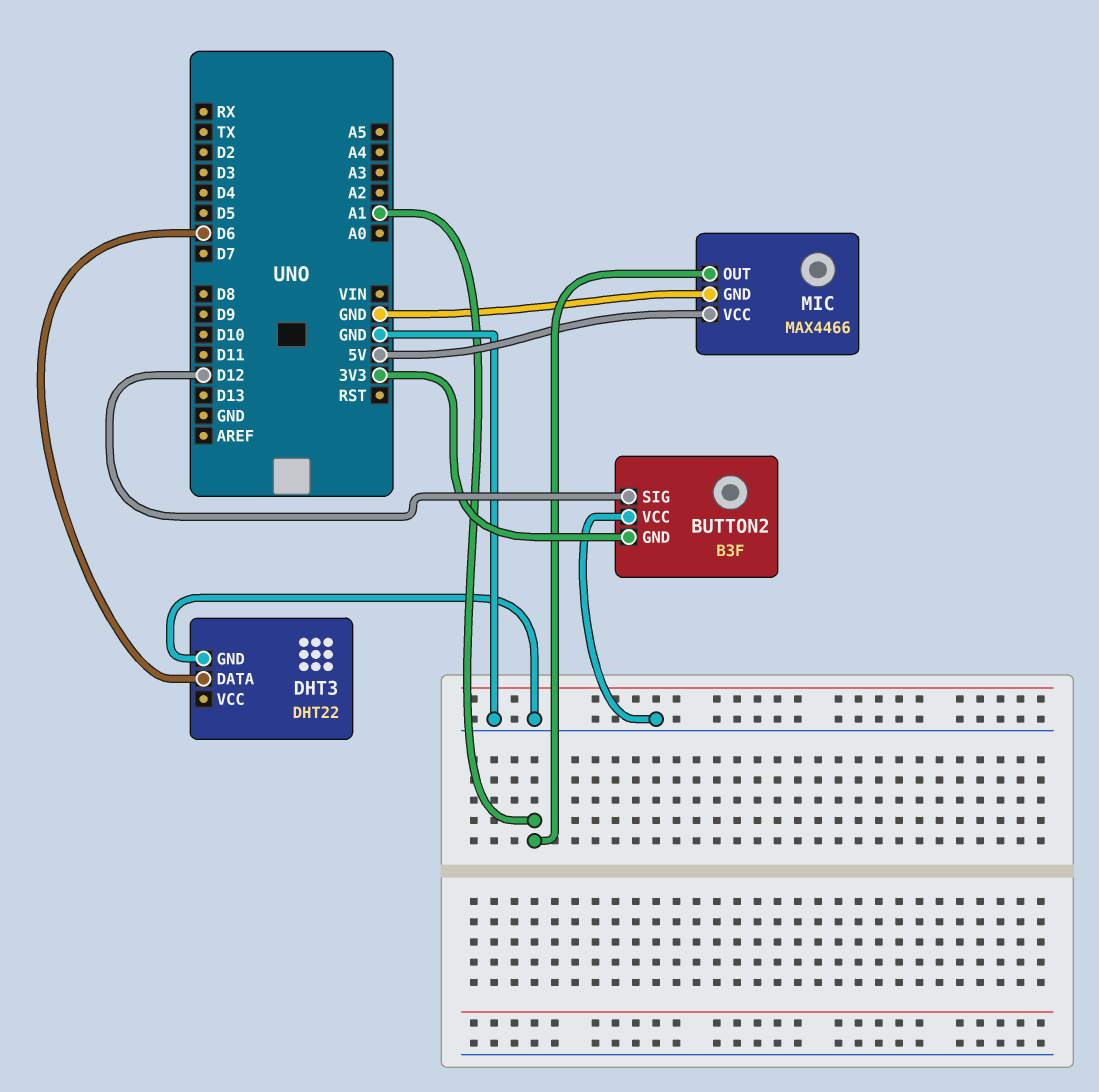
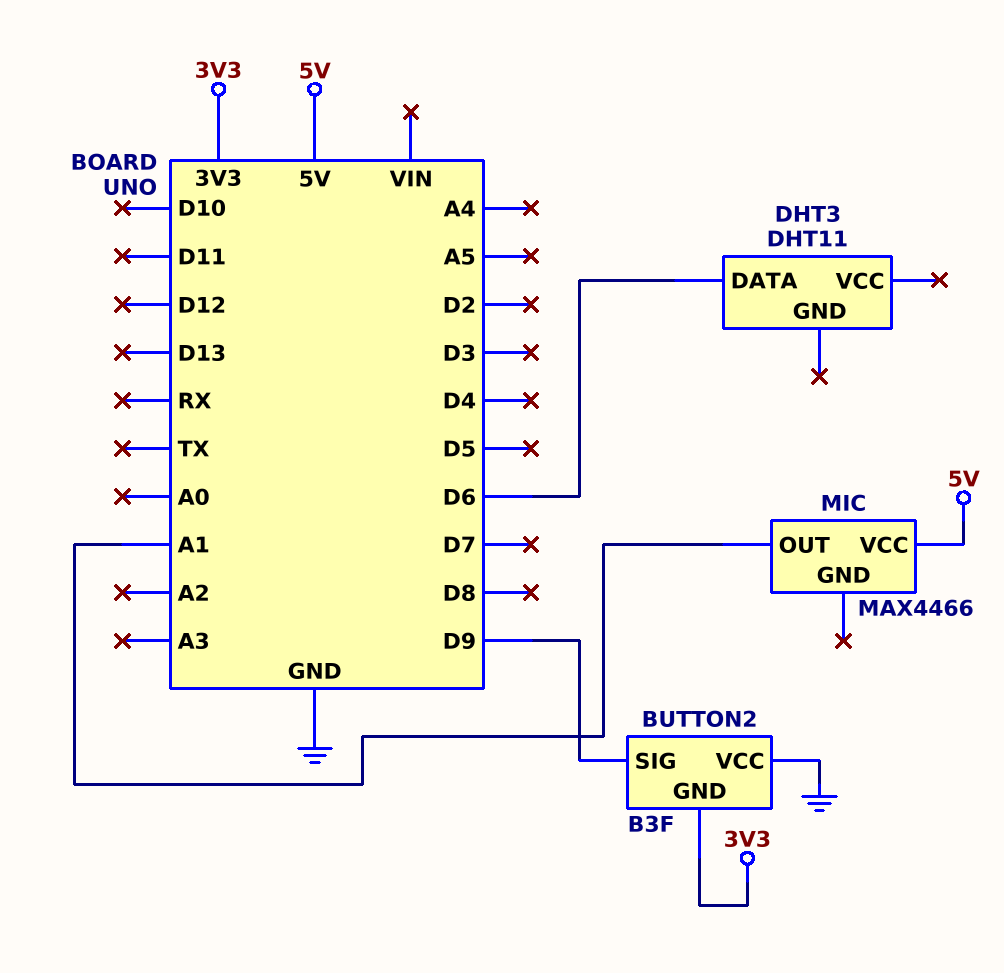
BUTTON2 pin SIG: D12 -> D9
DHT3: DHT22 -> DHT11
DHT3 pin GND: GND -> none
MIC pin GND: GND -> none

